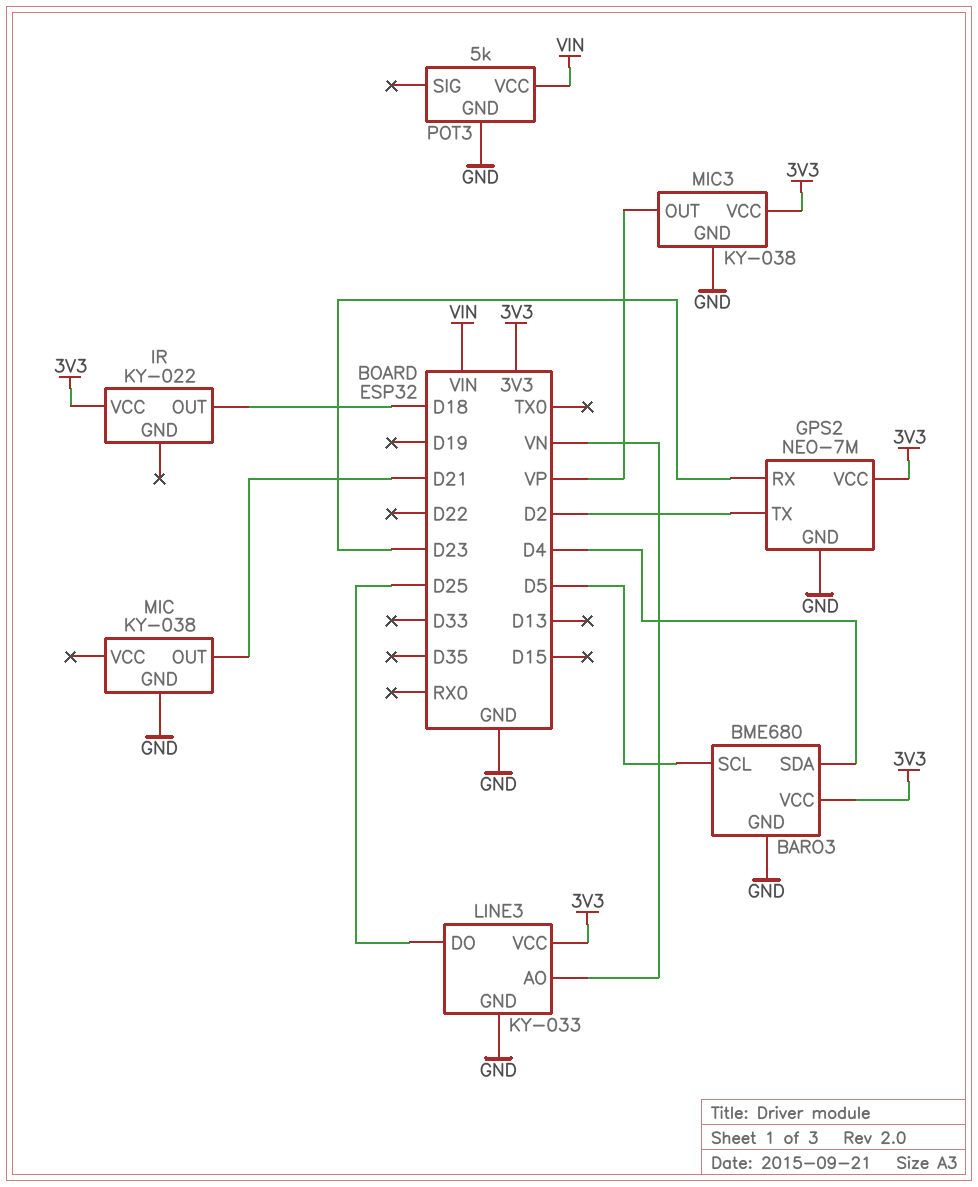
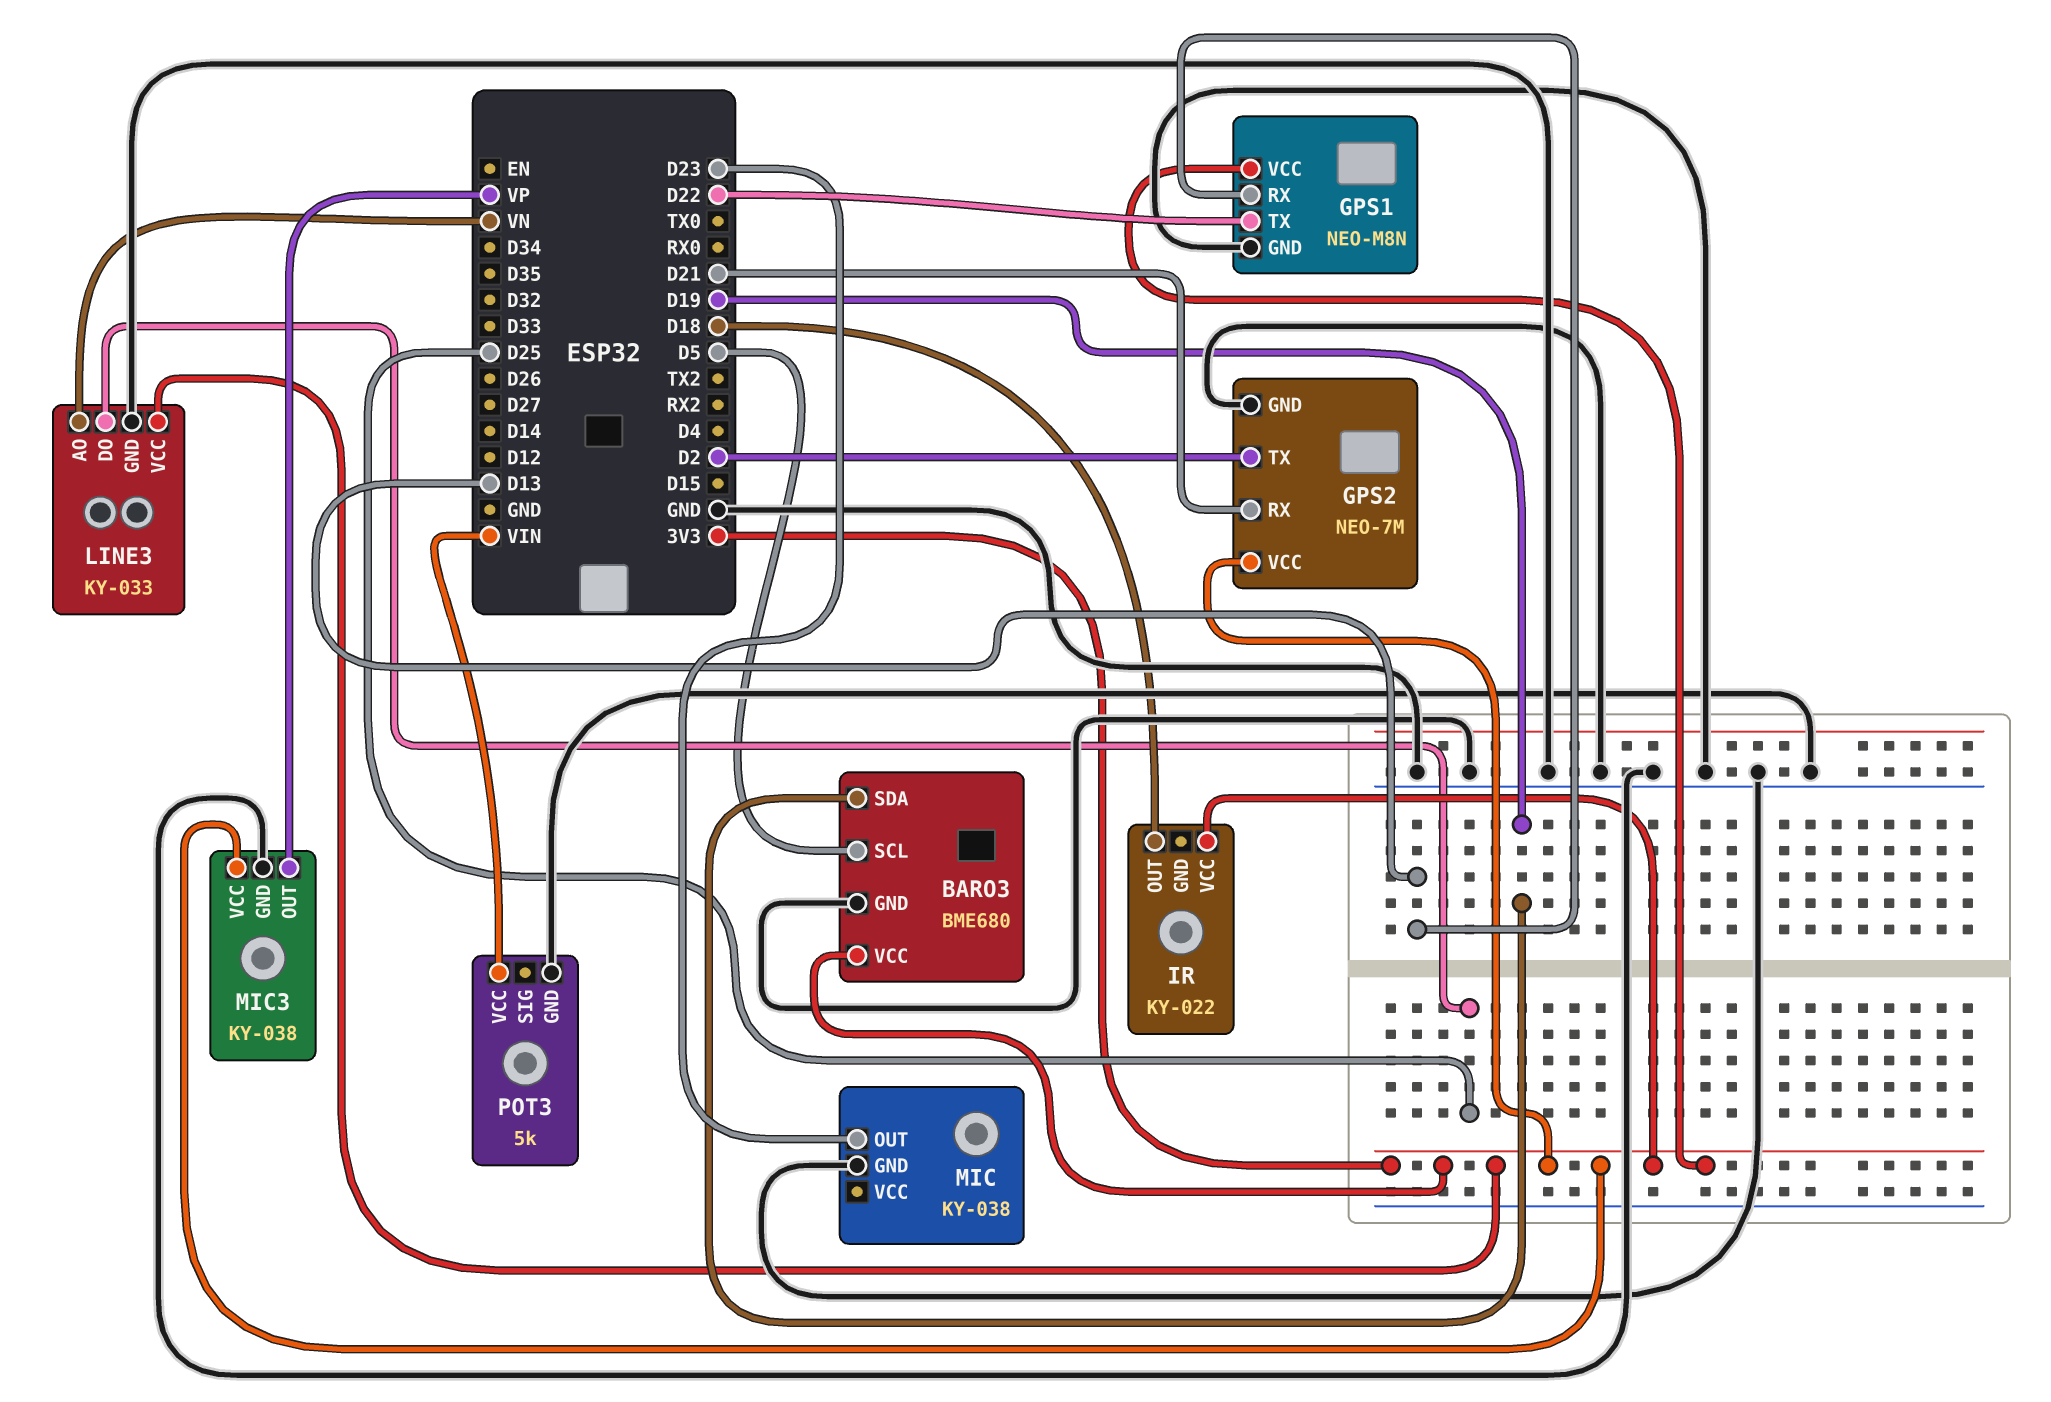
BARO3 pin SDA: D4 -> D19
GPS1: none -> NEO-M8N
GPS1 pin GND: none -> GND
GPS1 pin RX: none -> D13
GPS1 pin TX: none -> D22
GPS1 pin VCC: none -> 3V3
GPS2 pin RX: D23 -> D21
MIC pin OUT: D21 -> D23

